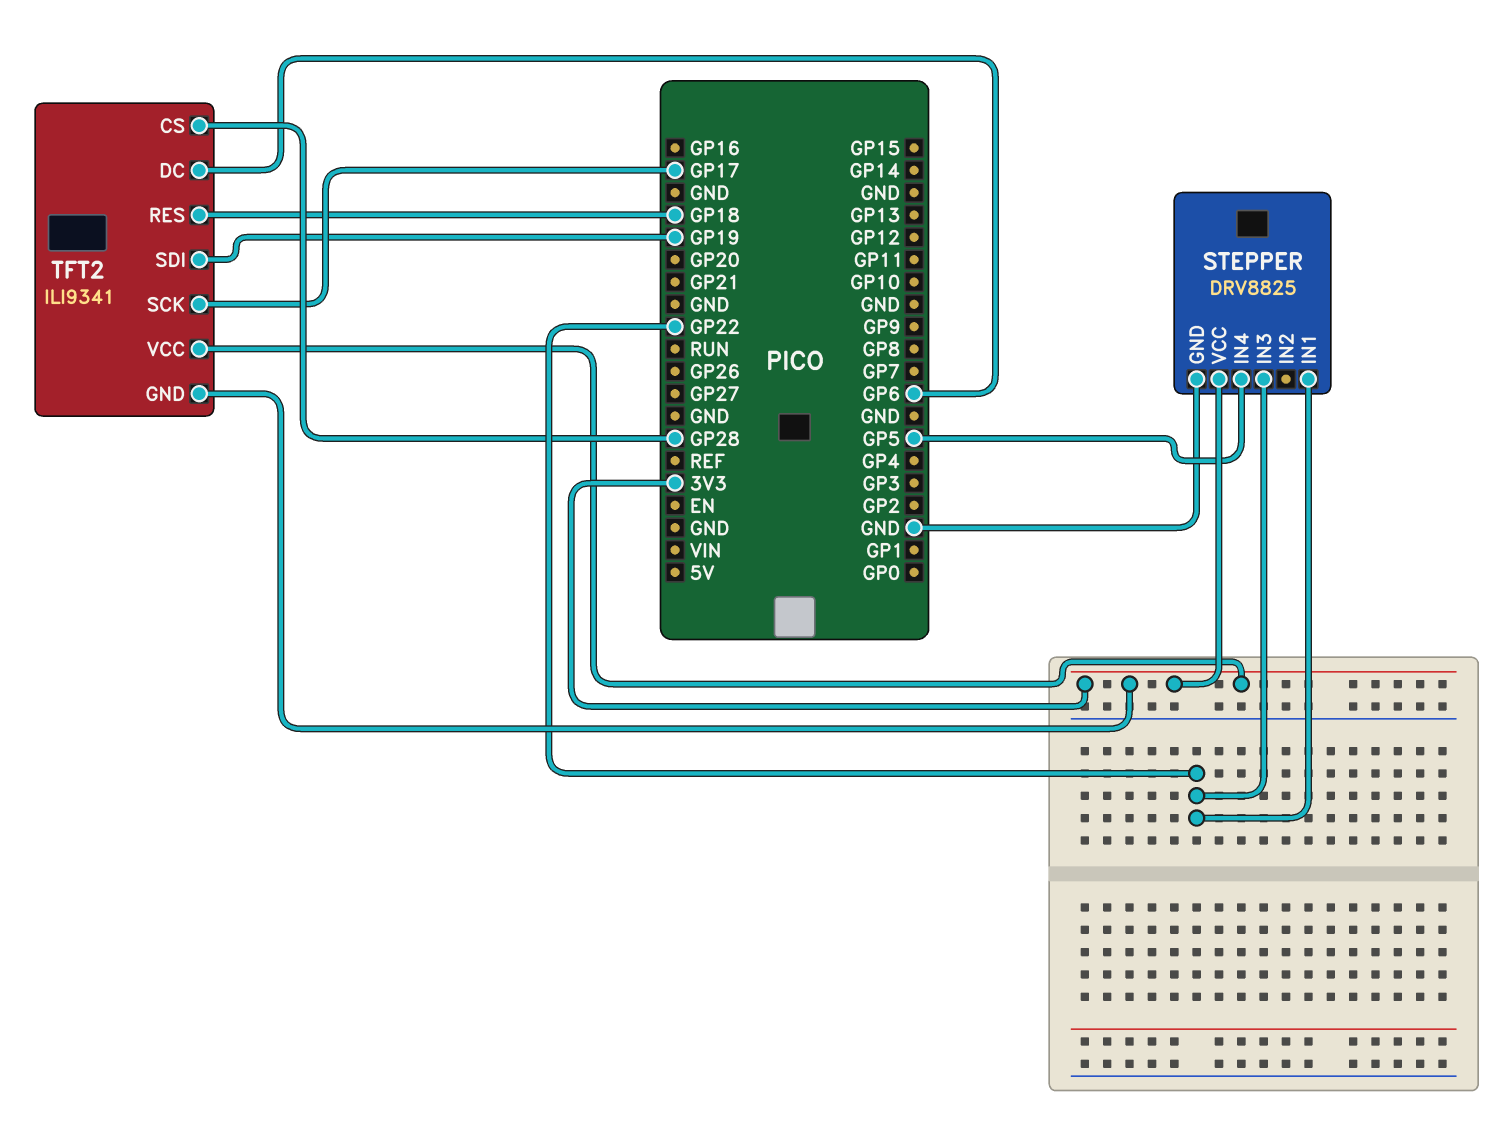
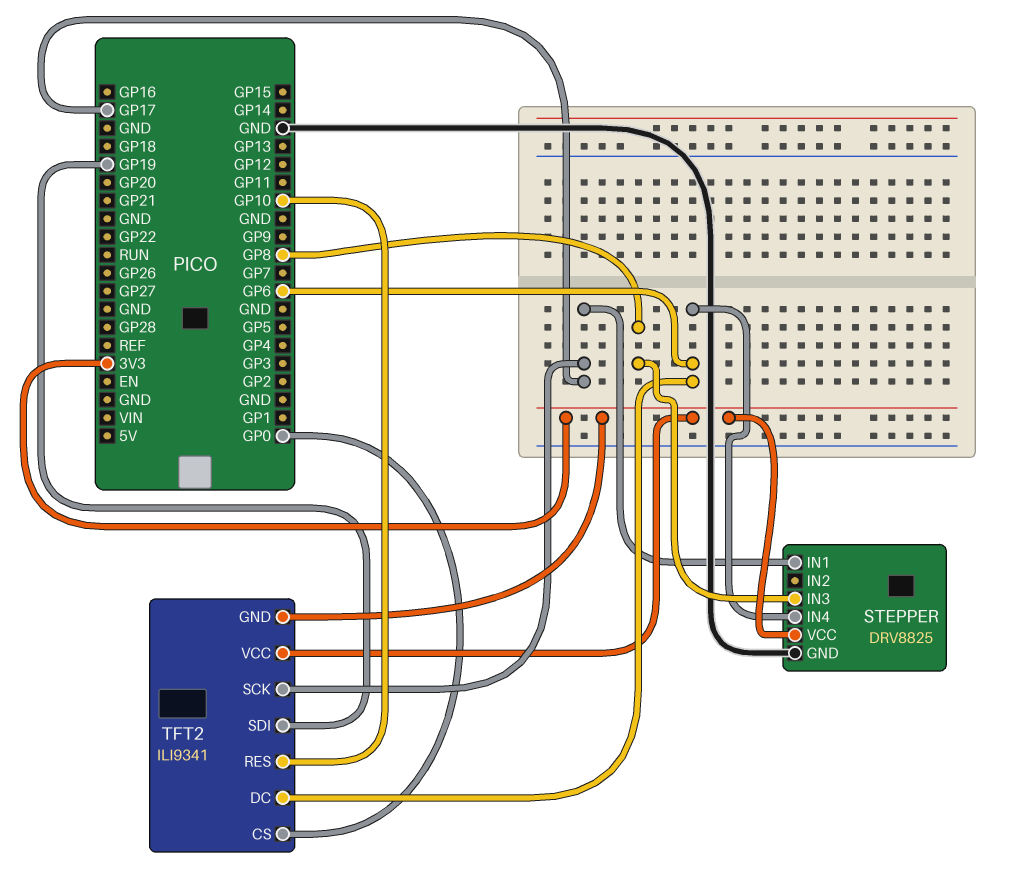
STEPPER pin IN1: GP22 -> GP17
STEPPER pin IN3: GP22 -> GP8
STEPPER pin IN4: GP5 -> GP6
TFT2 pin CS: GP28 -> GP0
TFT2 pin RES: GP18 -> GP10

